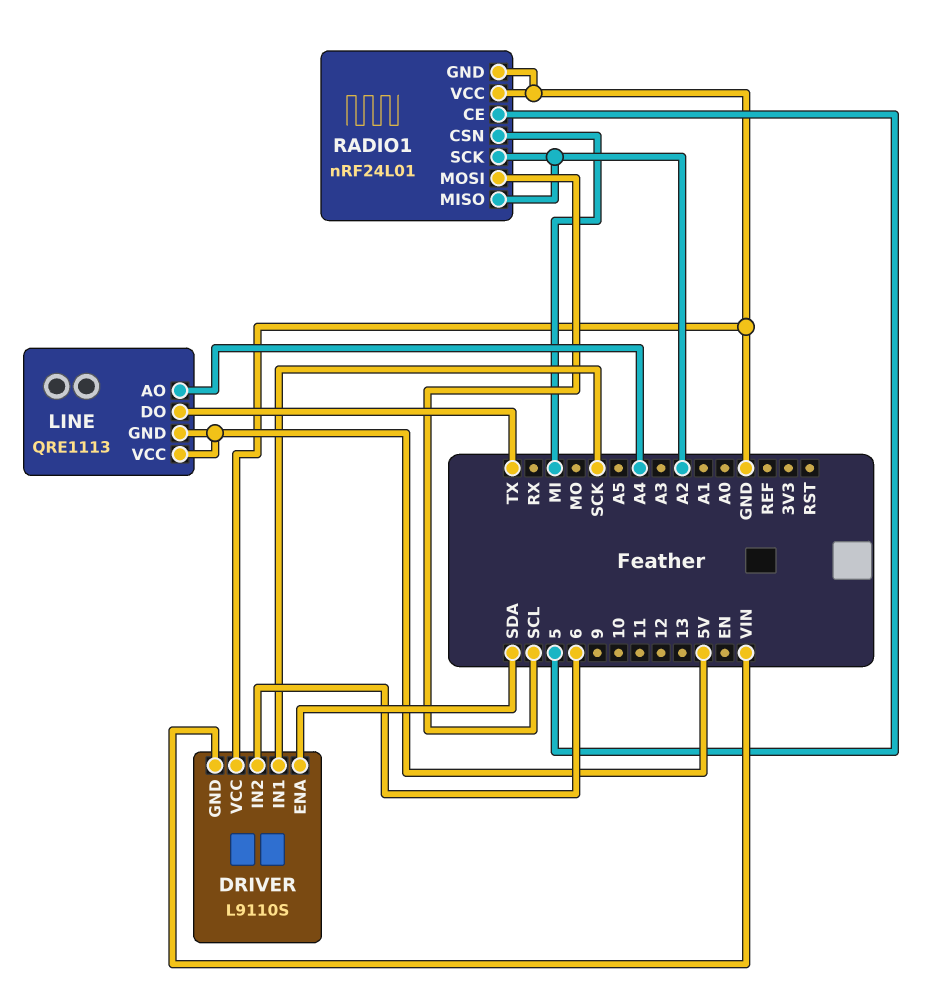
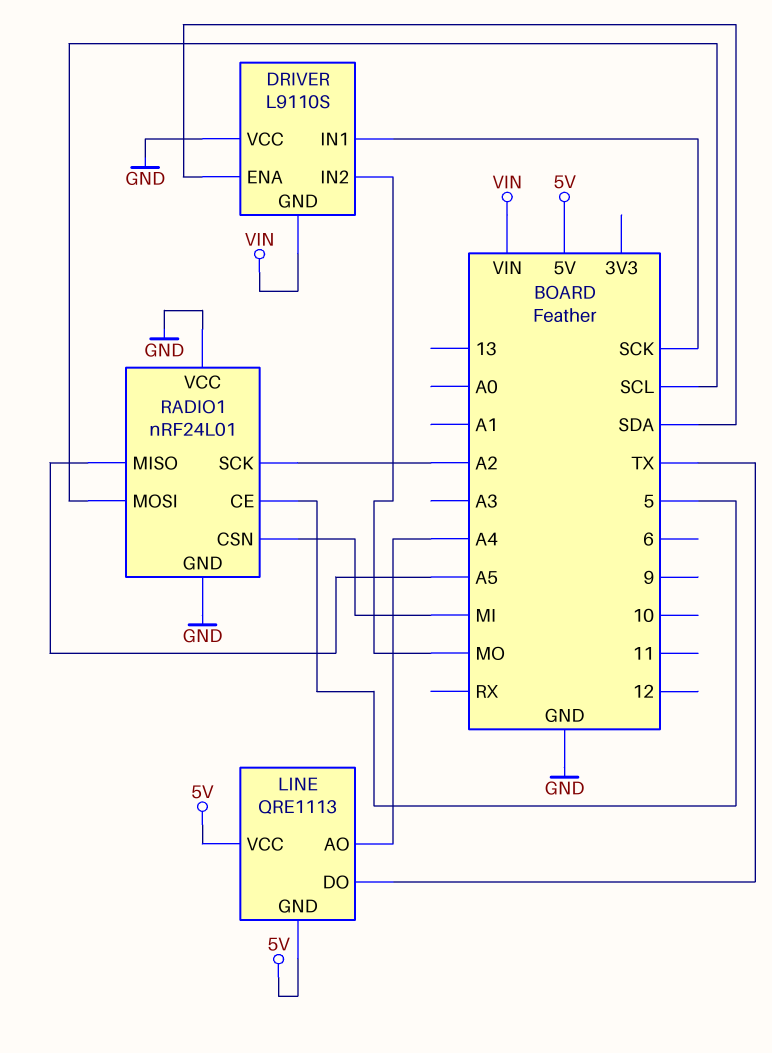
DRIVER pin IN2: 6 -> MO
RADIO1 pin MISO: A2 -> A5

